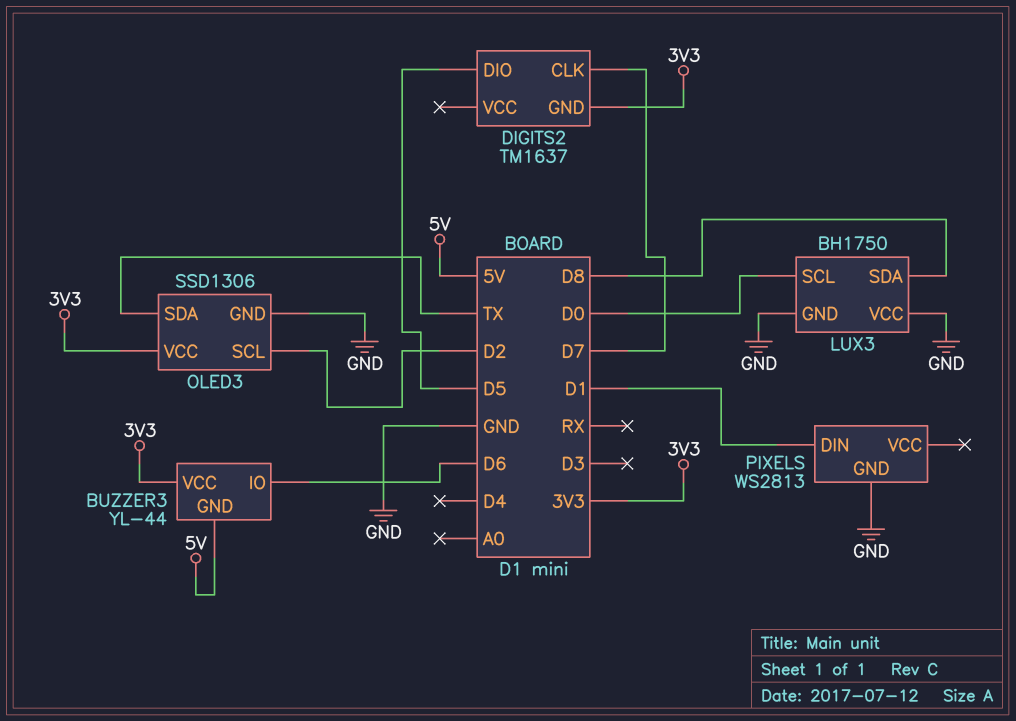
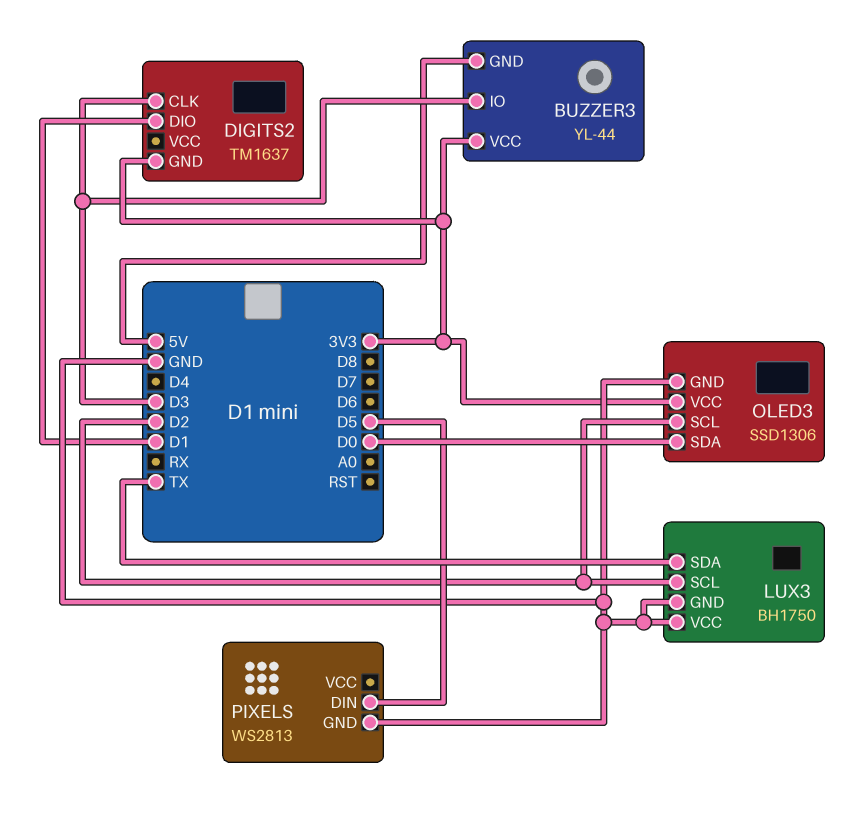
BUZZER3 pin IO: D6 -> D3
DIGITS2 pin CLK: D7 -> D3
DIGITS2 pin DIO: D5 -> D1
LUX3 pin SCL: D0 -> D2
LUX3 pin SDA: D8 -> TX
OLED3 pin SDA: TX -> D0
PIXELS pin DIN: D1 -> D5

